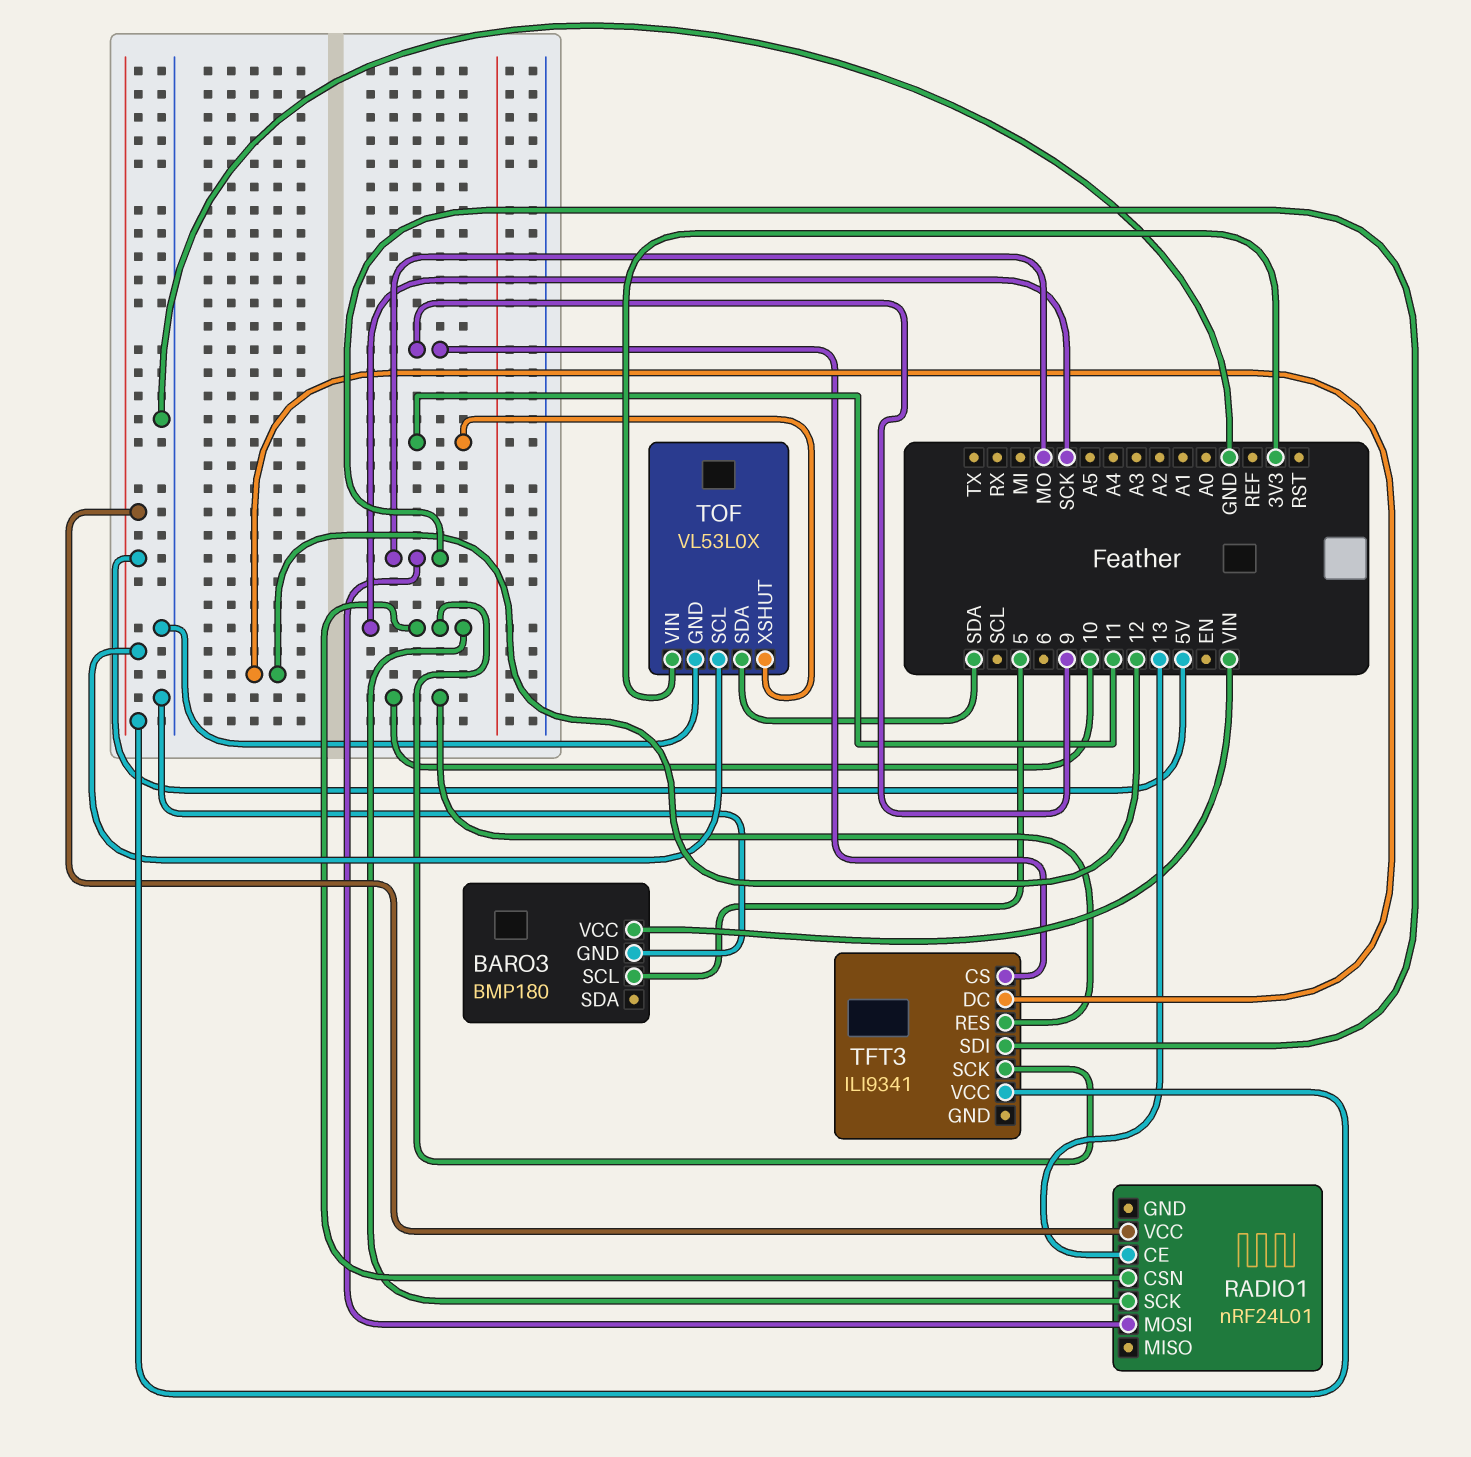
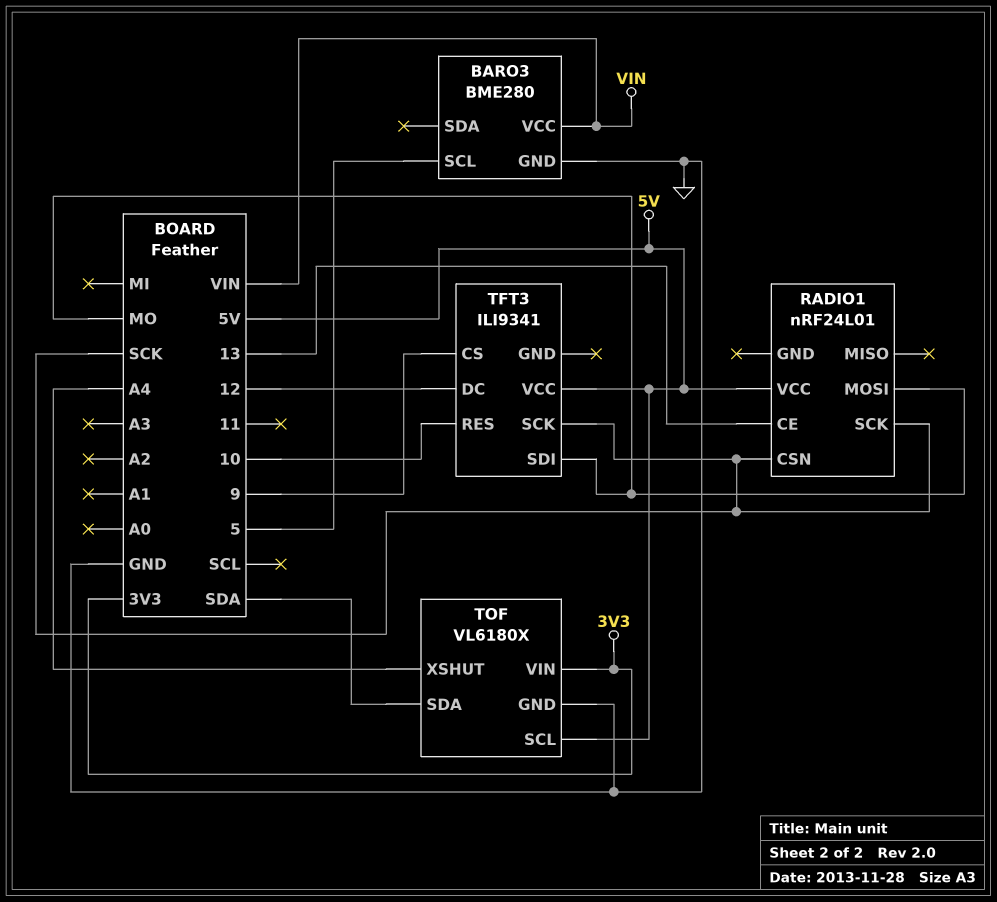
BARO3: BMP180 -> BME280
TOF: VL53L0X -> VL6180X
TOF pin XSHUT: 11 -> A4

